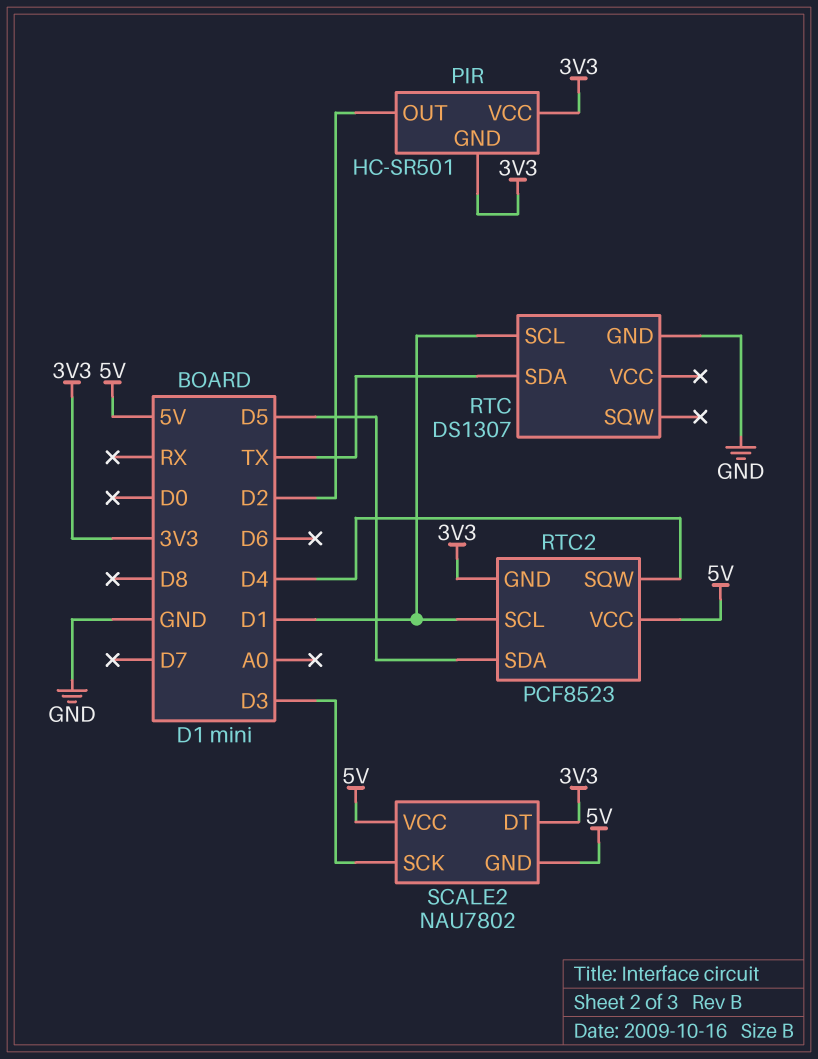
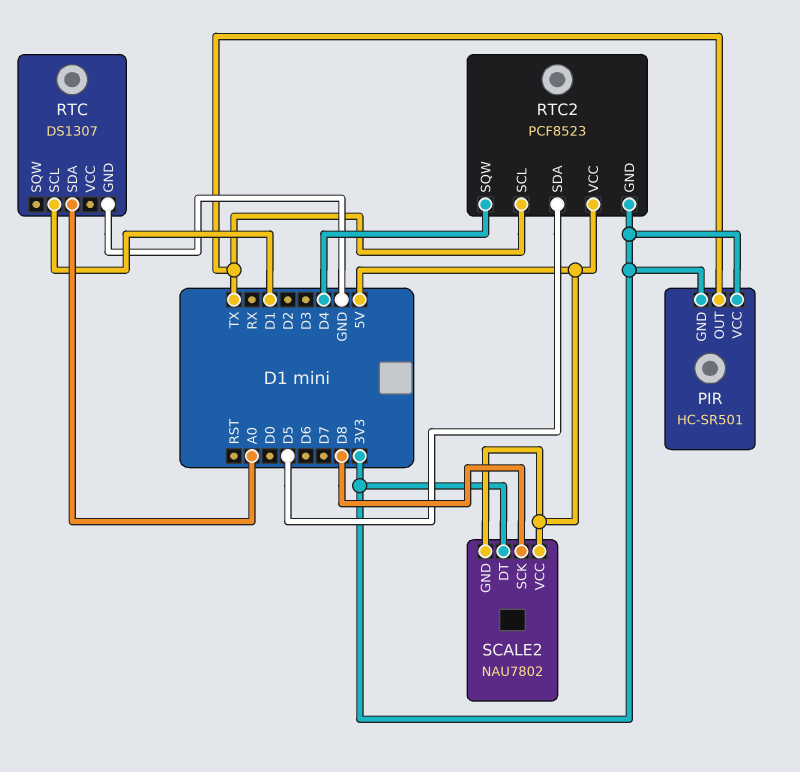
PIR pin OUT: D2 -> TX
RTC pin SDA: TX -> A0
RTC2 pin SCL: D1 -> TX
SCALE2 pin SCK: D3 -> D8

